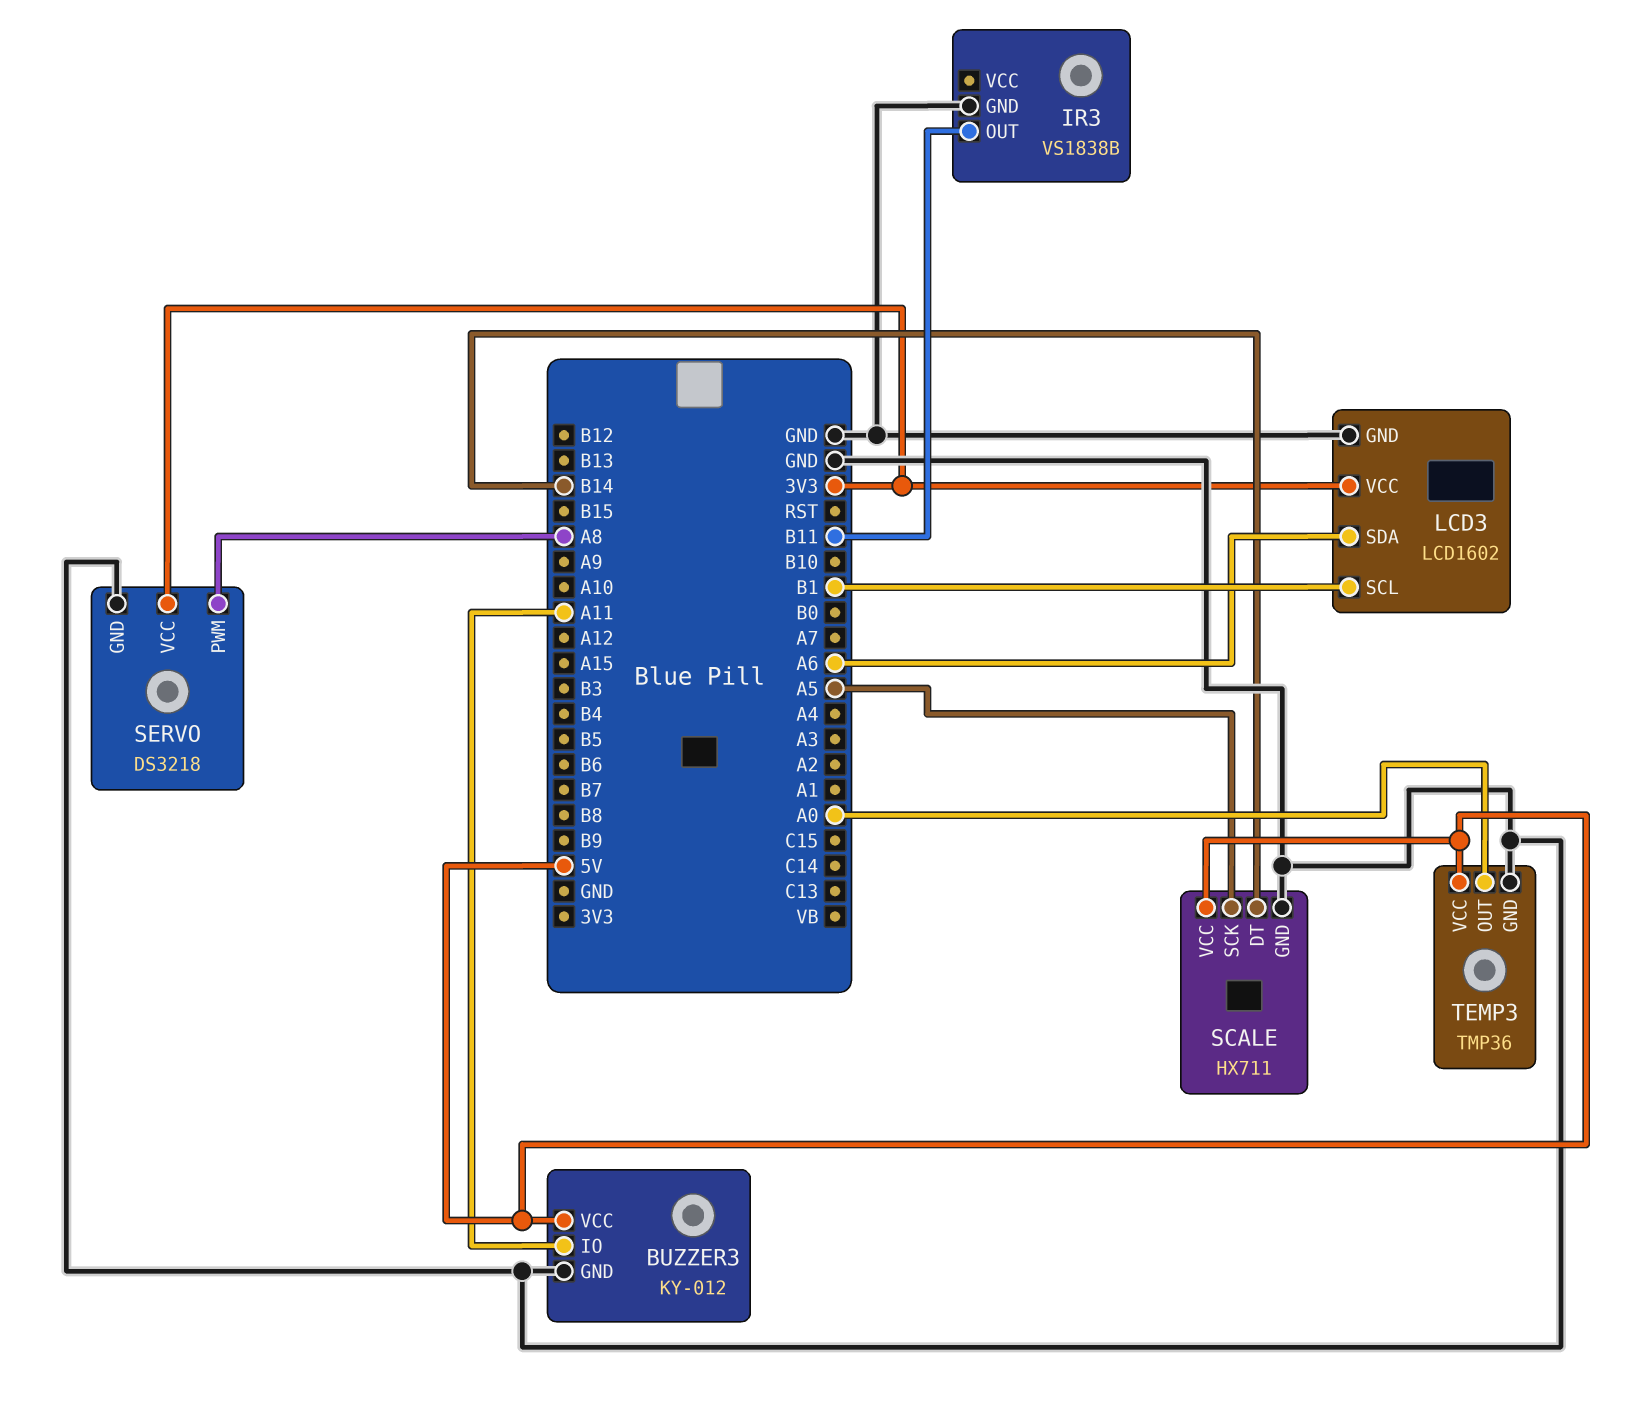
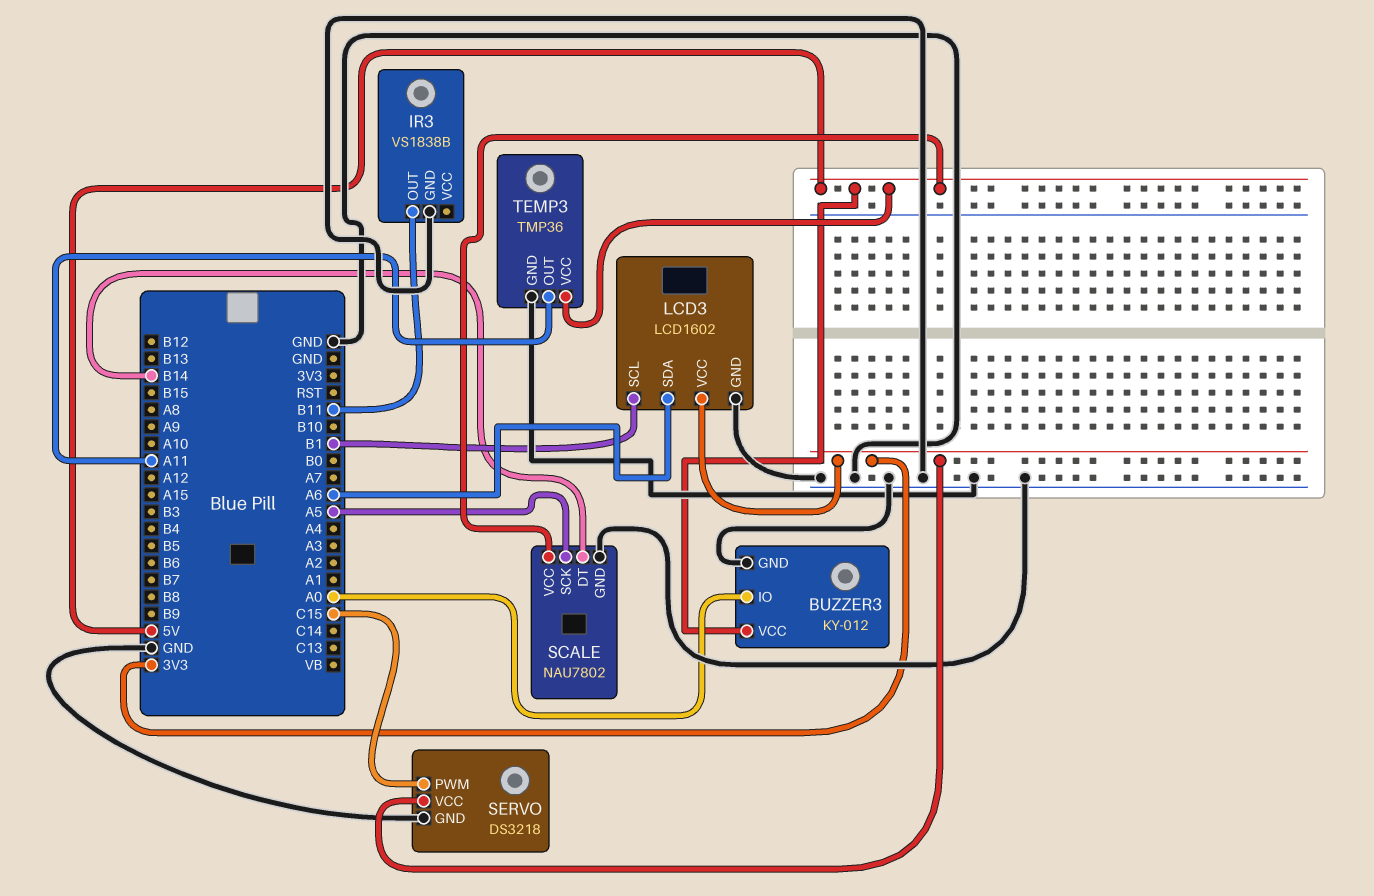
BUZZER3 pin IO: A11 -> A0
SCALE: HX711 -> NAU7802
SERVO pin PWM: A8 -> C15
TEMP3 pin OUT: A0 -> A11

